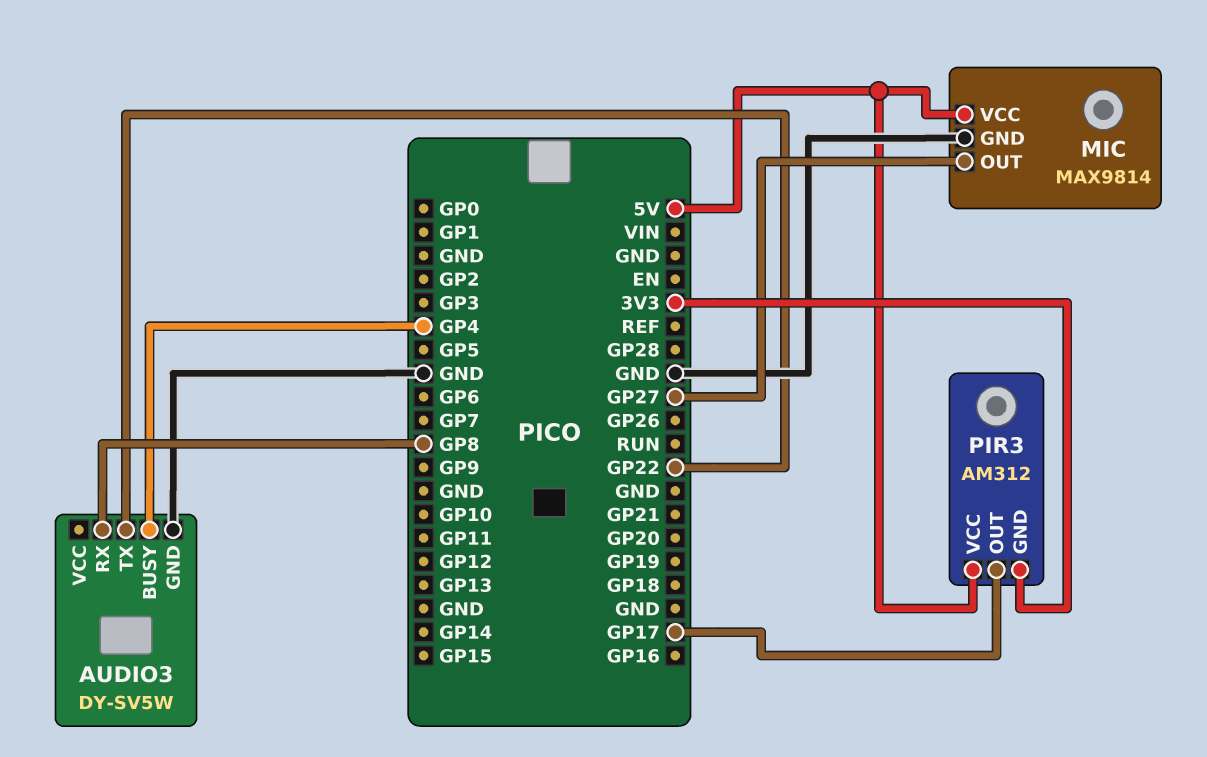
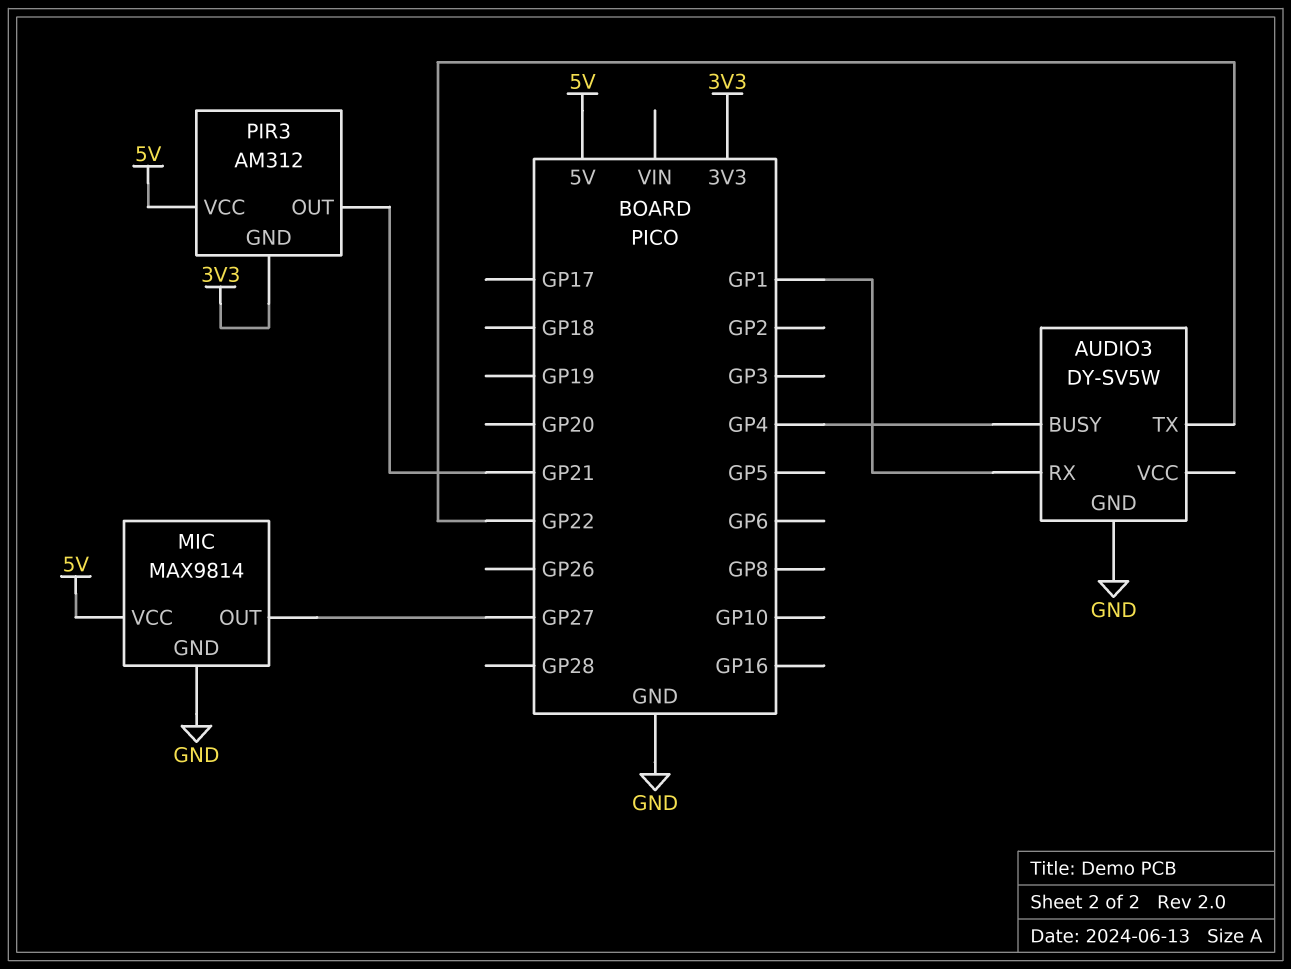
AUDIO3 pin RX: GP8 -> GP1
PIR3 pin OUT: GP17 -> GP21

